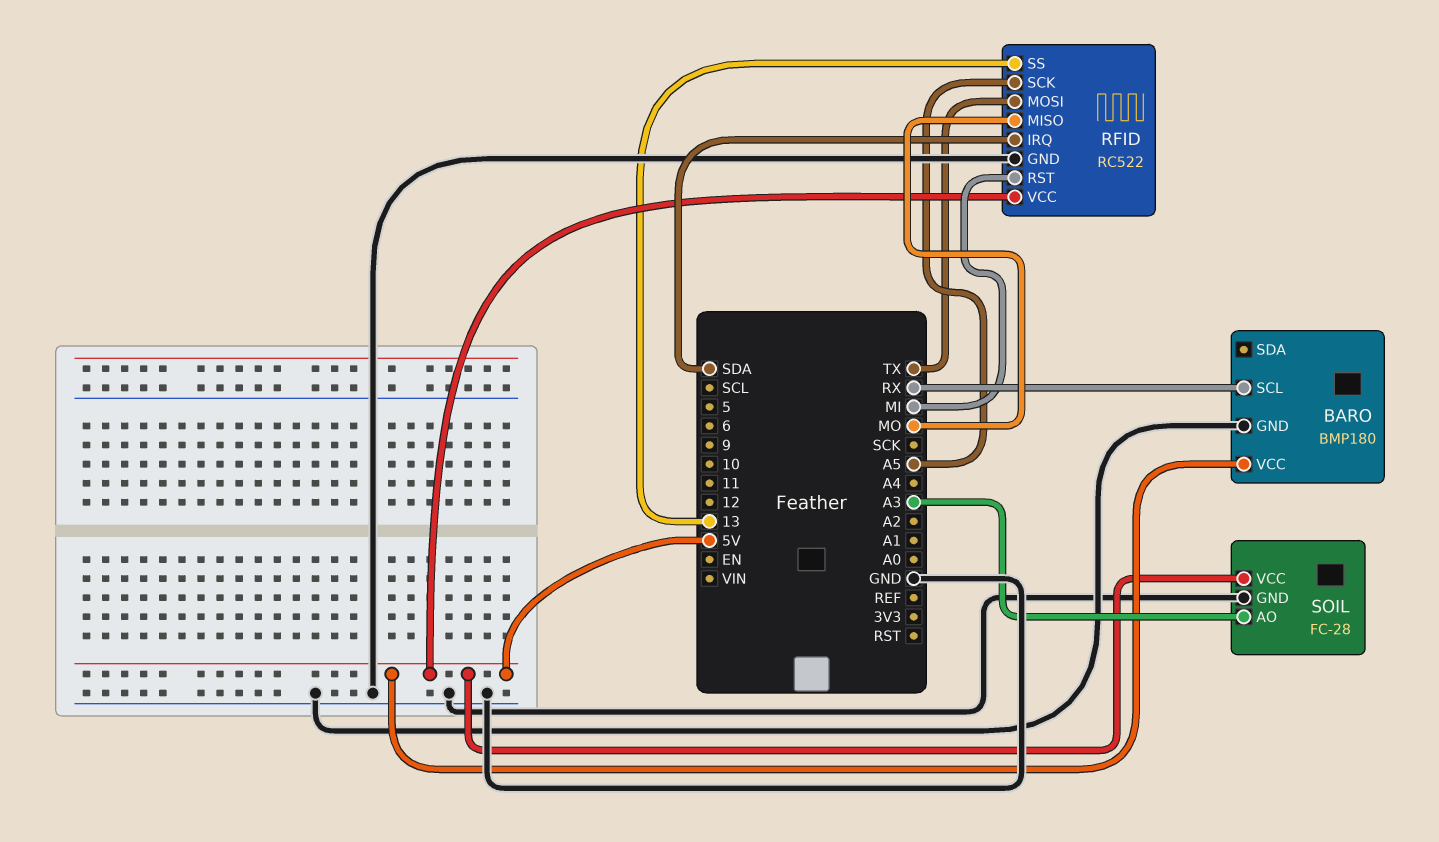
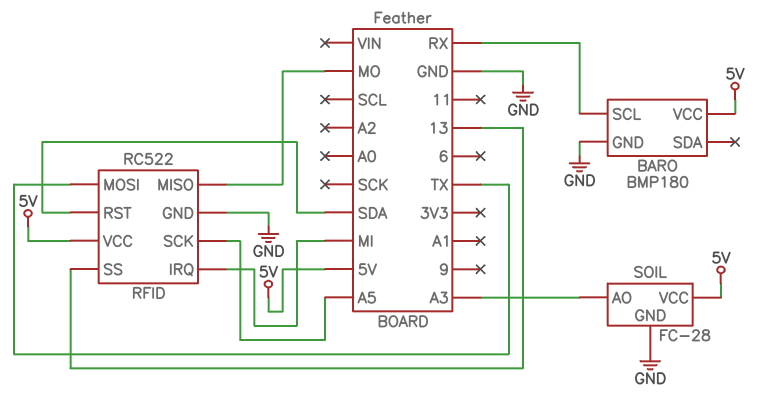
RFID pin IRQ: SDA -> MI
RFID pin RST: MI -> SDA

